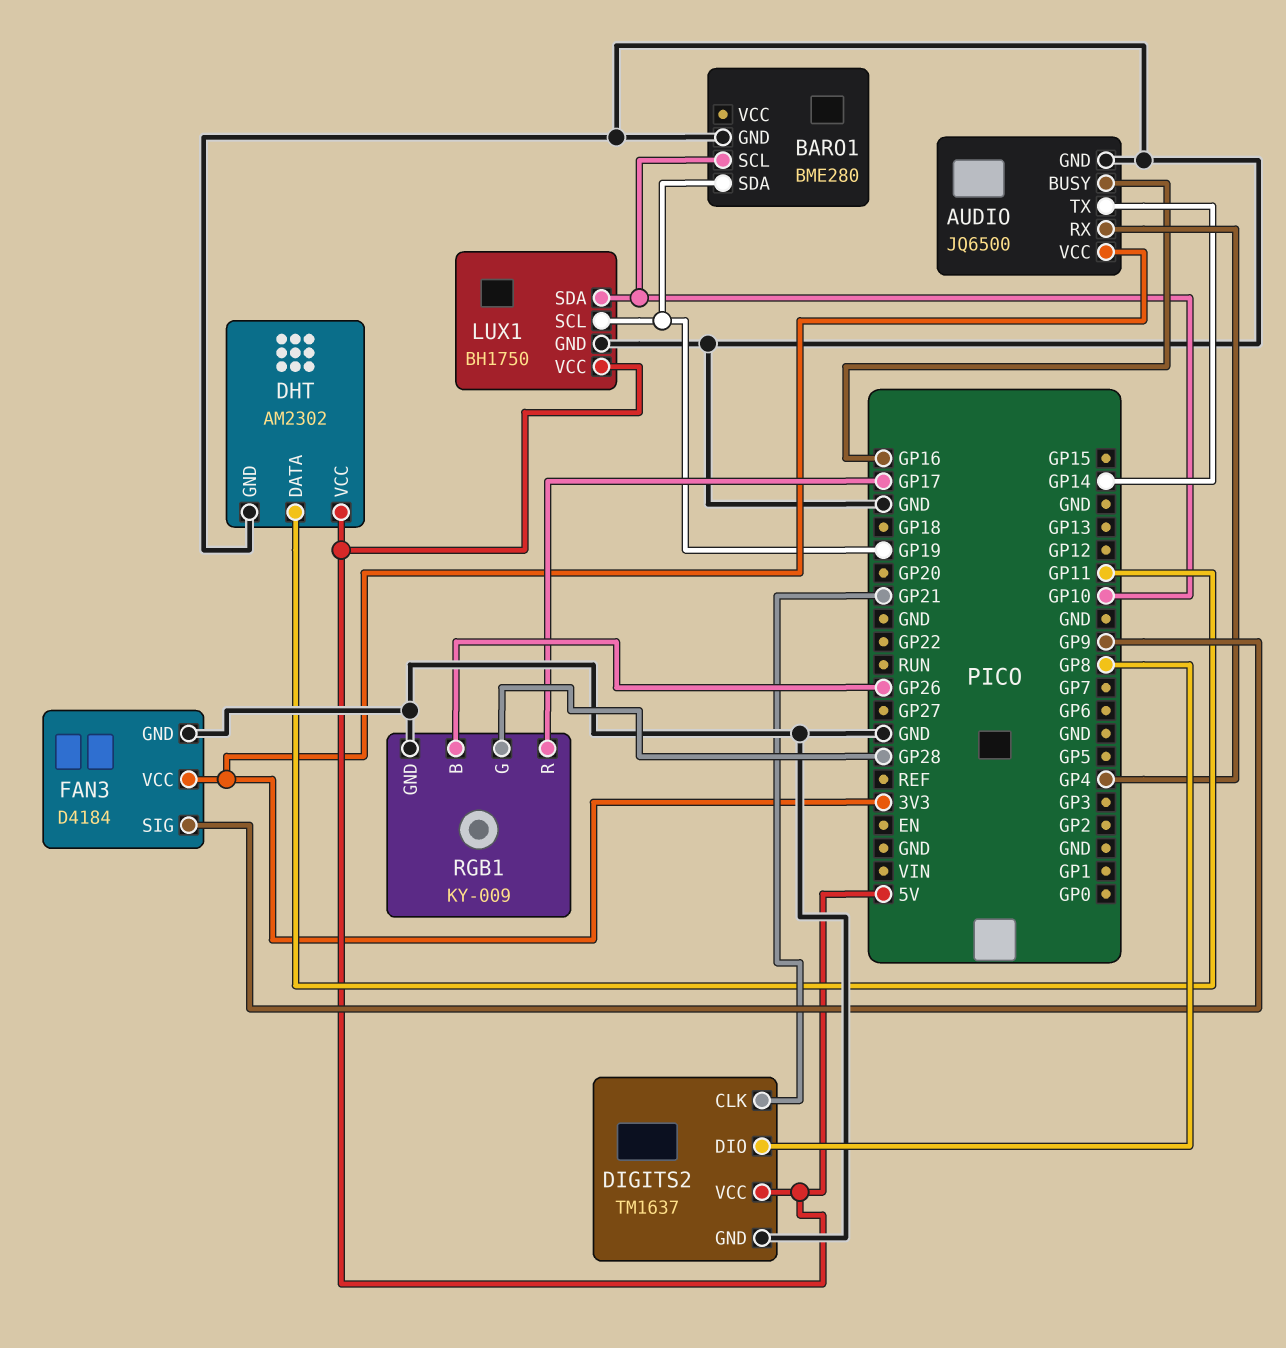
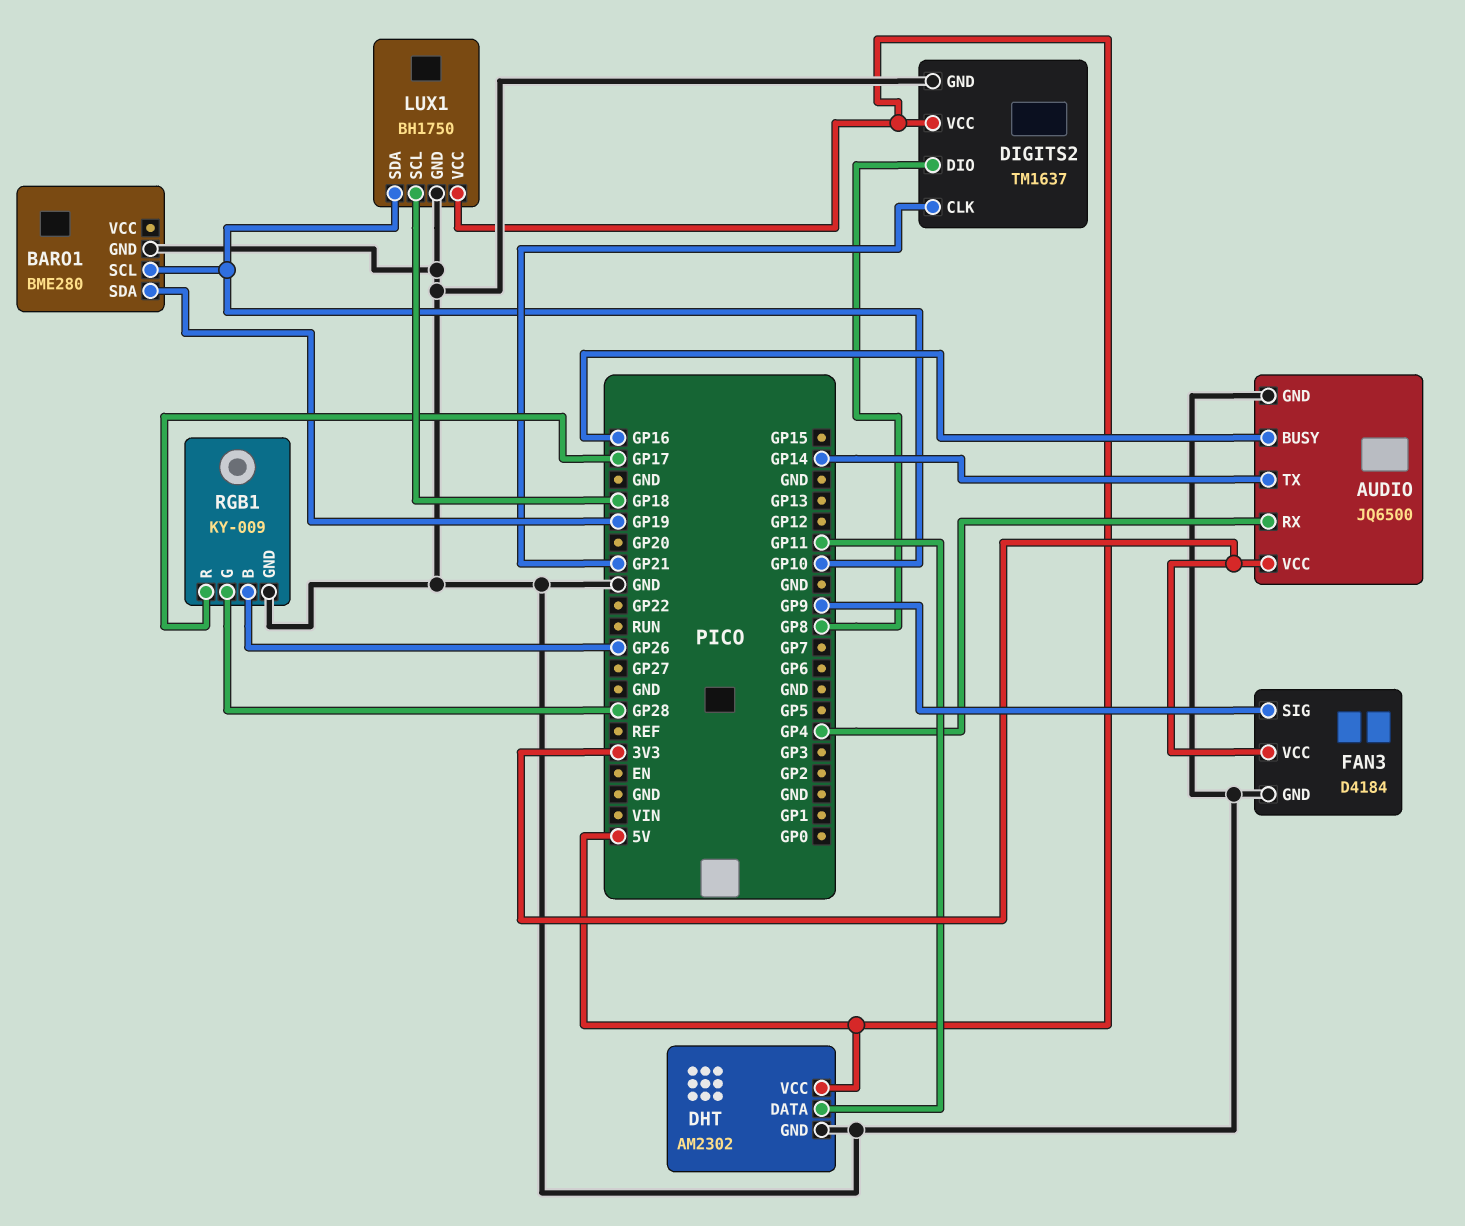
LUX1 pin SCL: GP19 -> GP18

